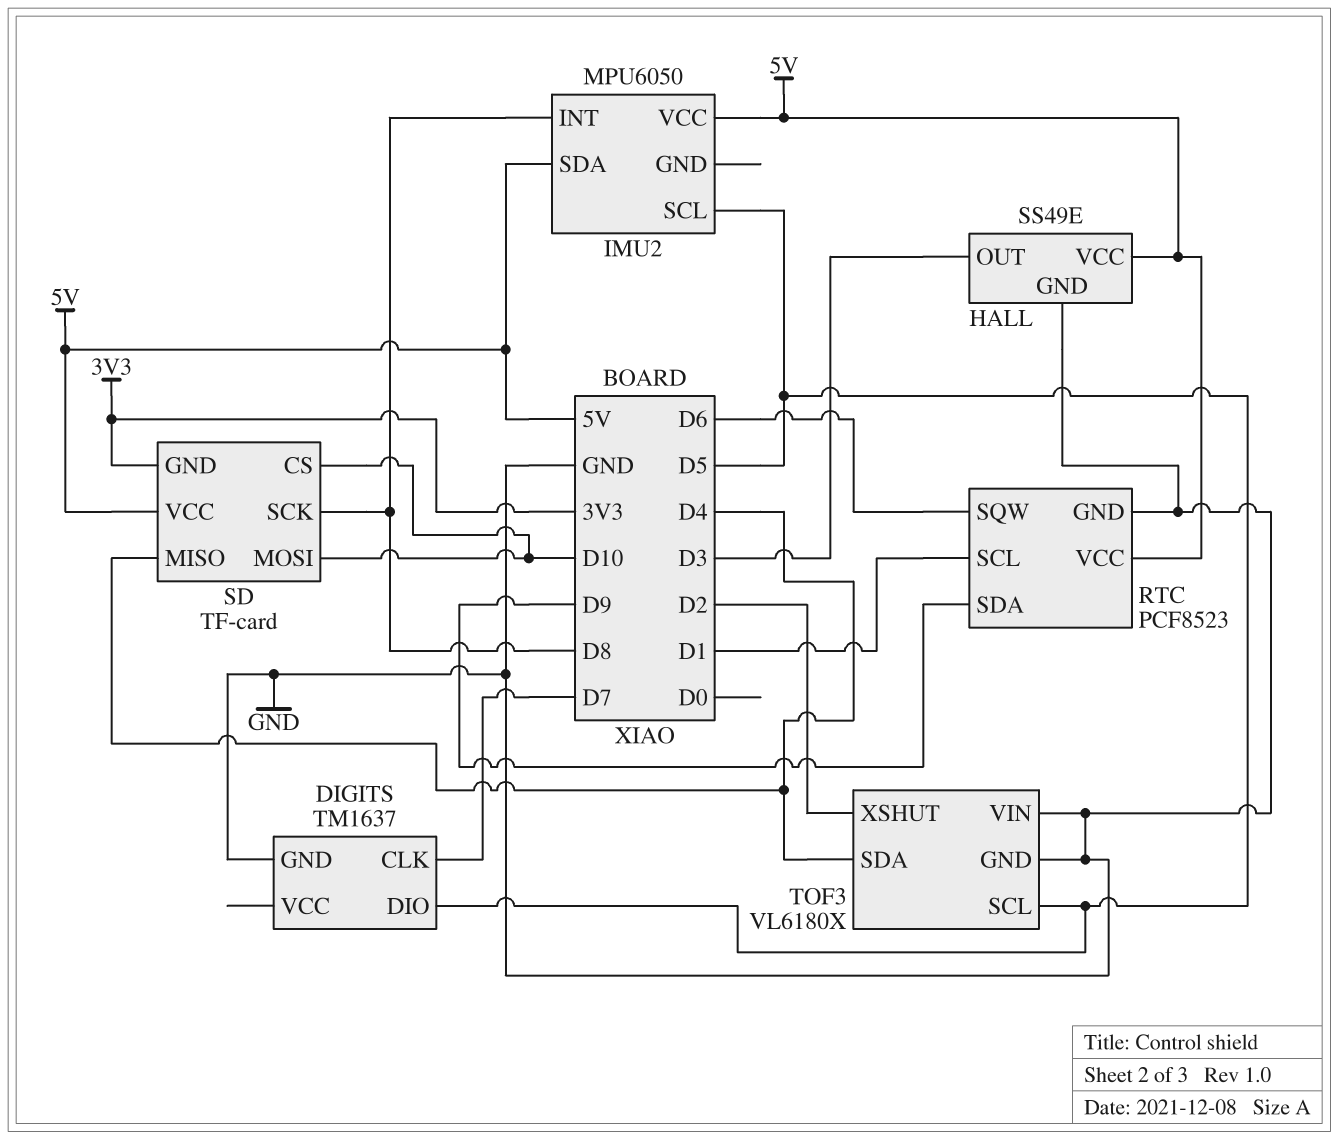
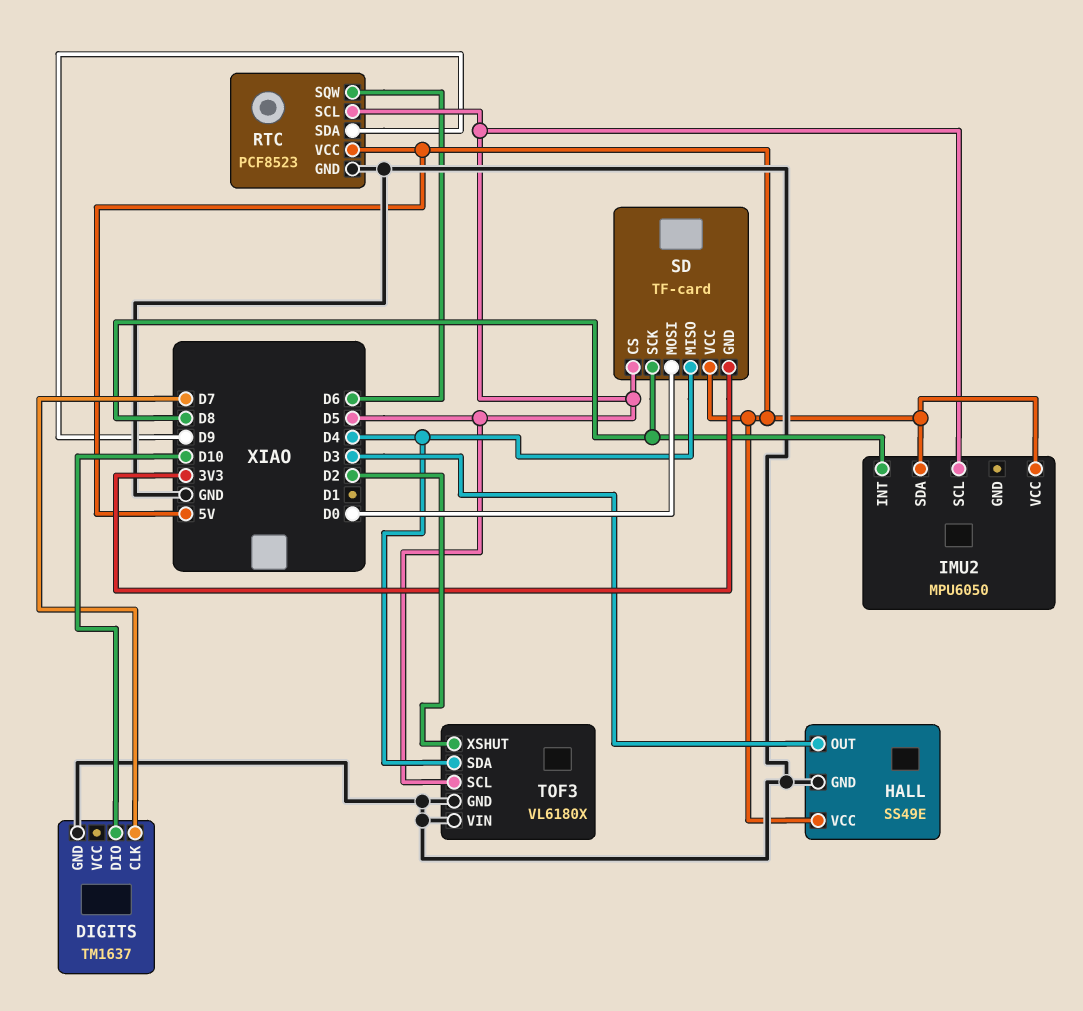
DIGITS pin DIO: D5 -> D10
RTC pin SCL: D1 -> D5
SD pin CS: D10 -> D5
SD pin MOSI: D10 -> D0

